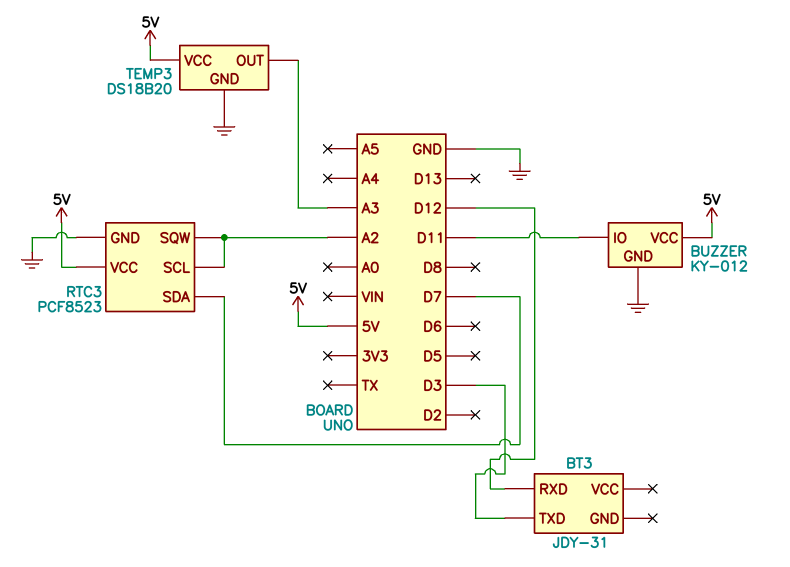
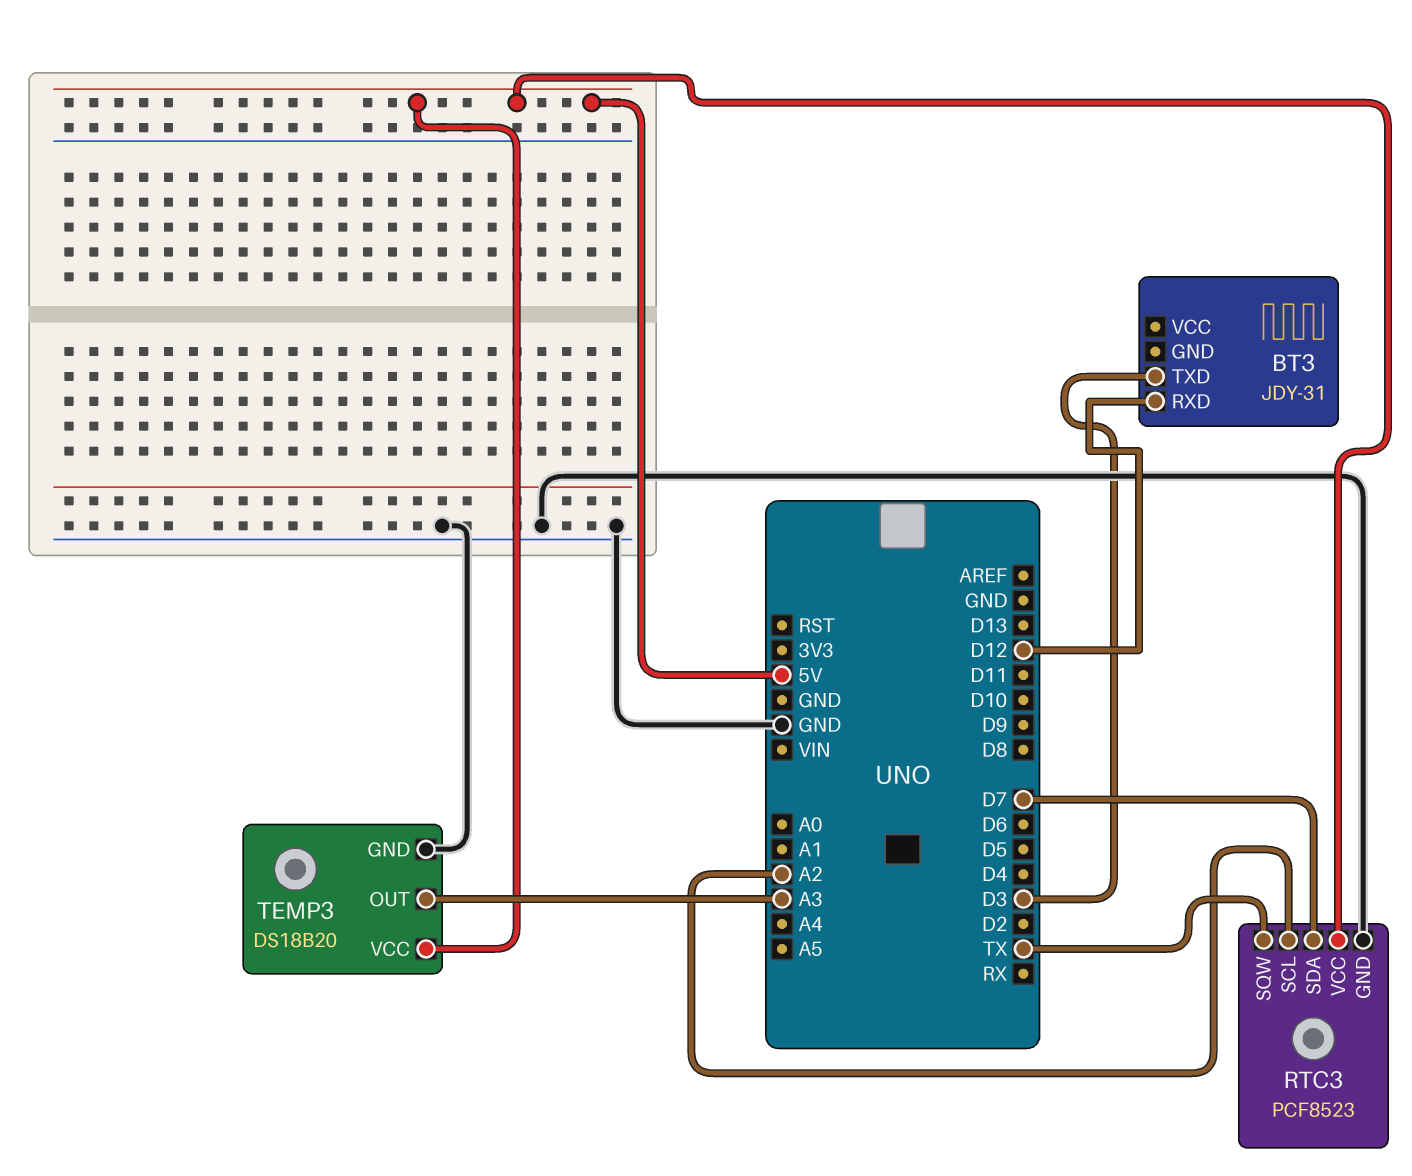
BUZZER: KY-012 -> none
BUZZER pin GND: GND -> none
BUZZER pin IO: D11 -> none
BUZZER pin VCC: 5V -> none
RTC3 pin SQW: A2 -> TX

